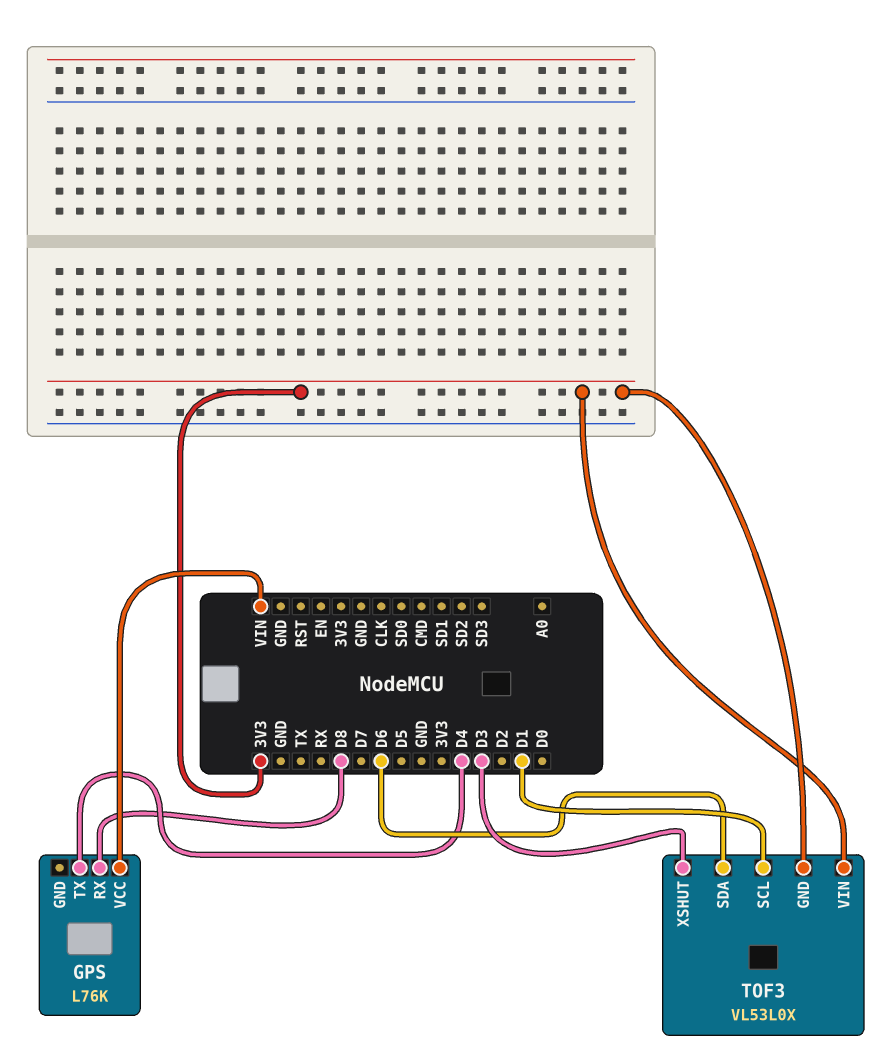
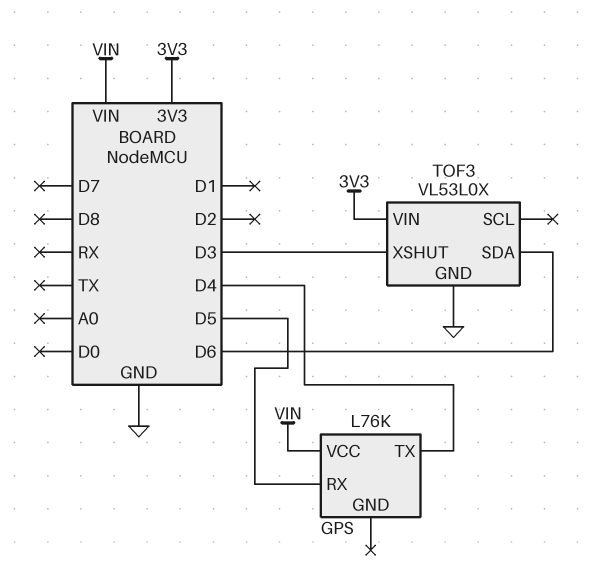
GPS pin RX: D8 -> D5
TOF3 pin GND: 3V3 -> GND
TOF3 pin SCL: D1 -> none

